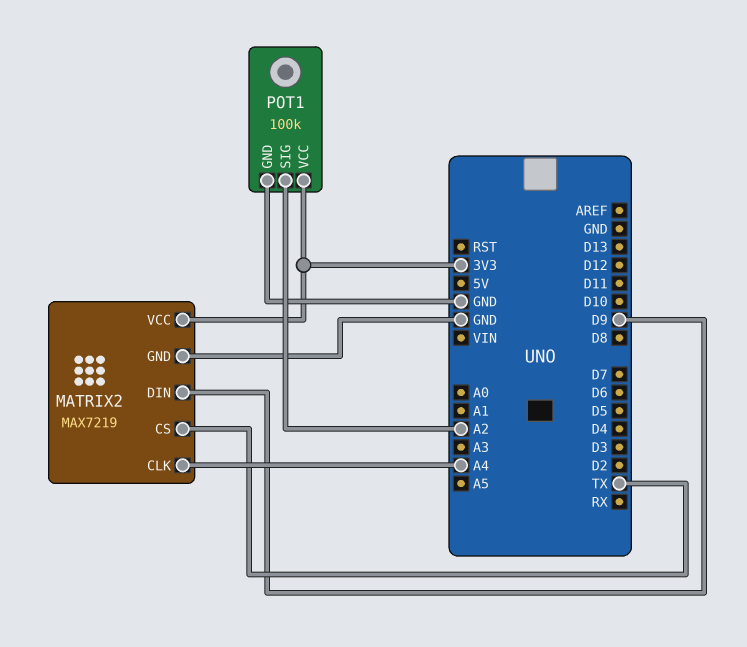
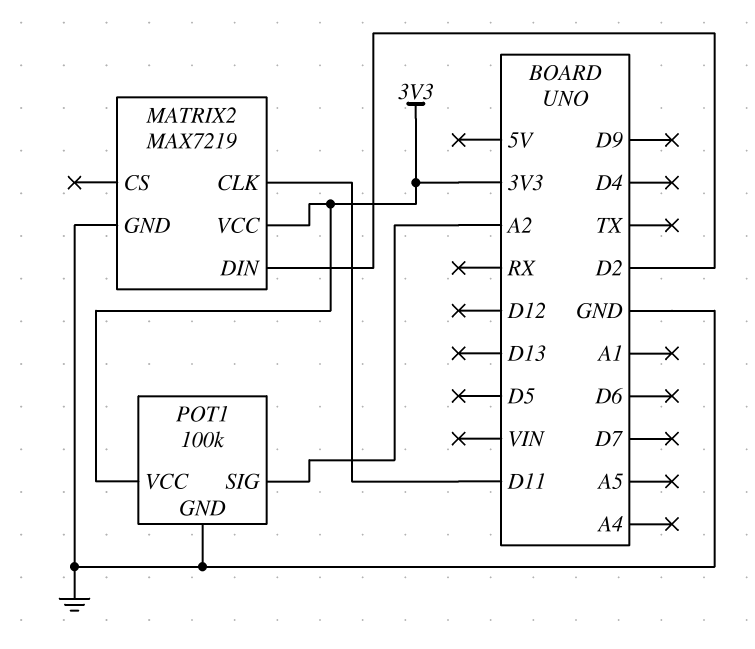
MATRIX2 pin CLK: A4 -> D11
MATRIX2 pin CS: TX -> none
MATRIX2 pin DIN: D9 -> D2

